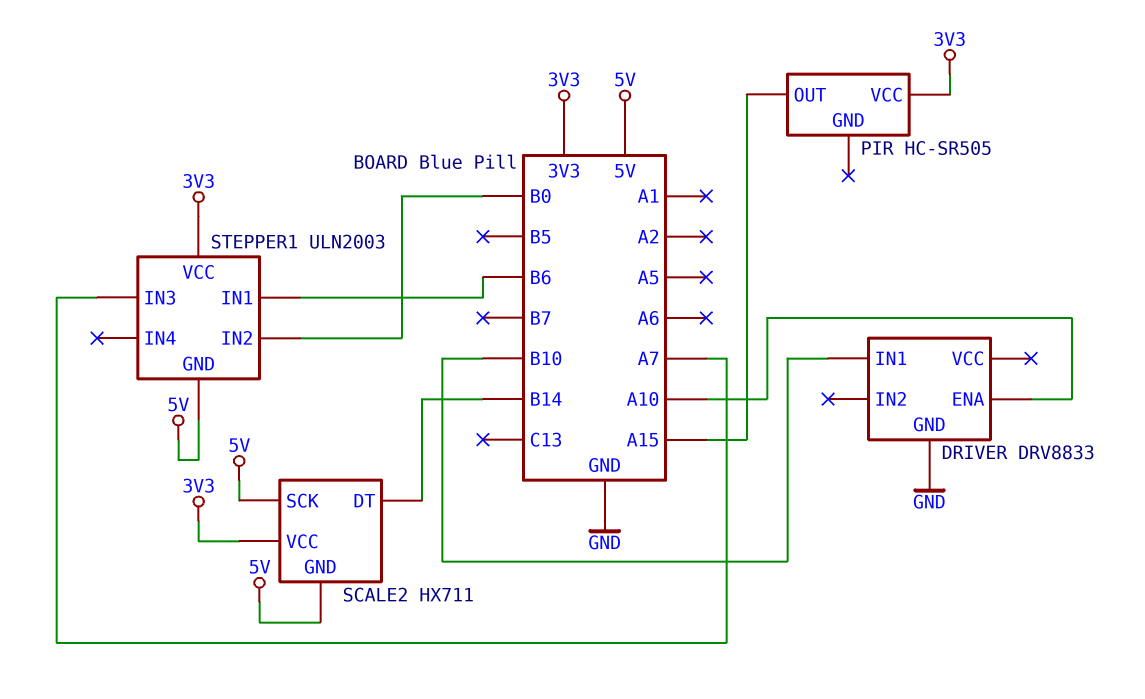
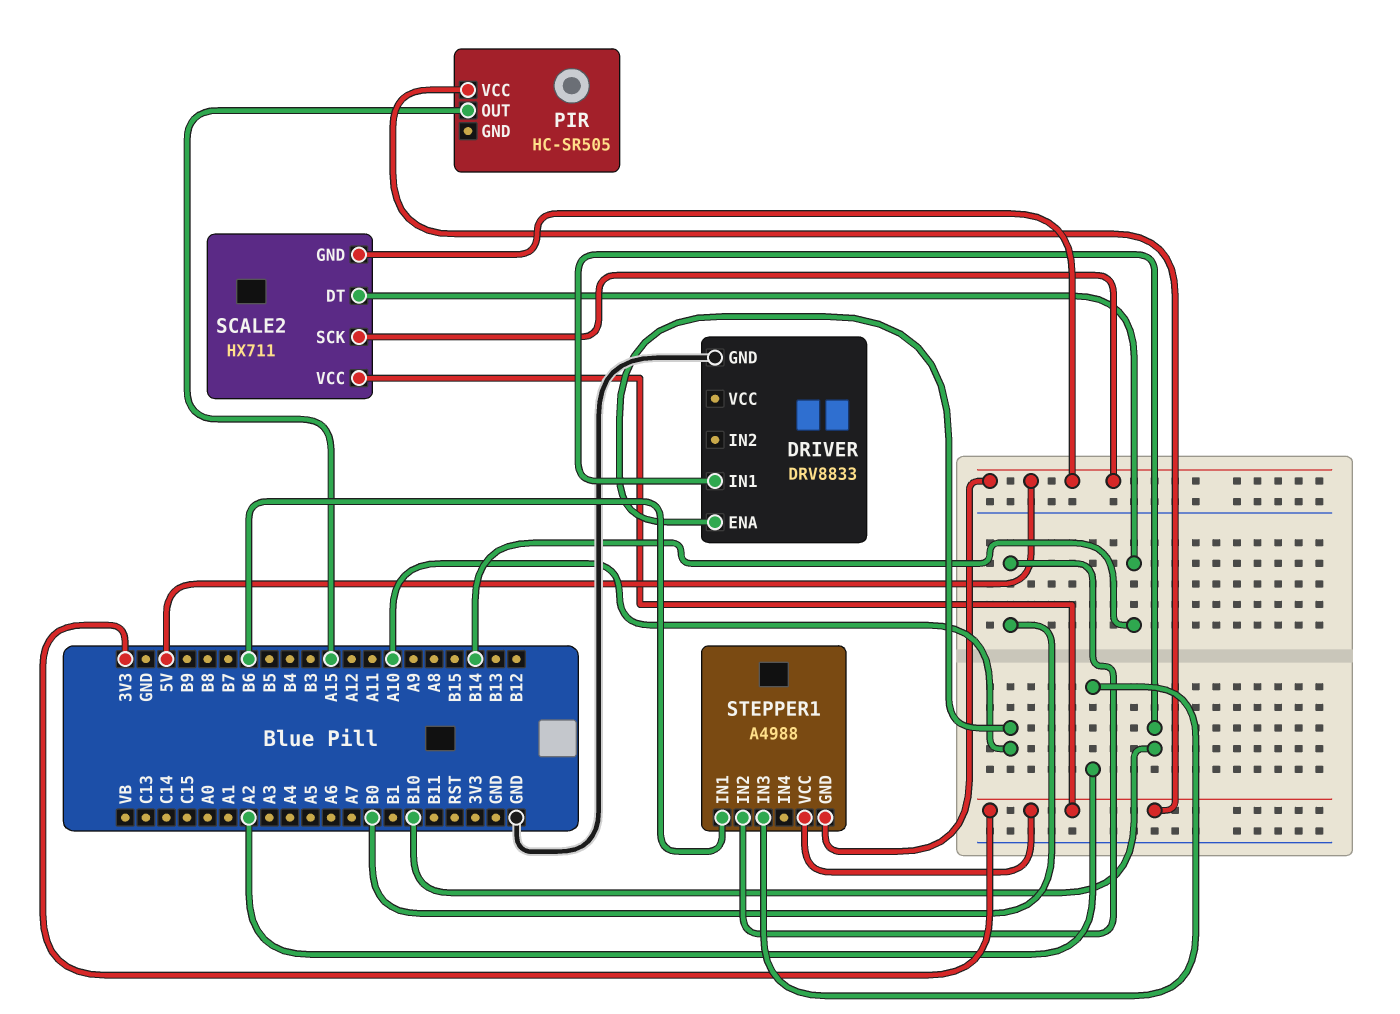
STEPPER1: ULN2003 -> A4988
STEPPER1 pin IN3: A7 -> A2

